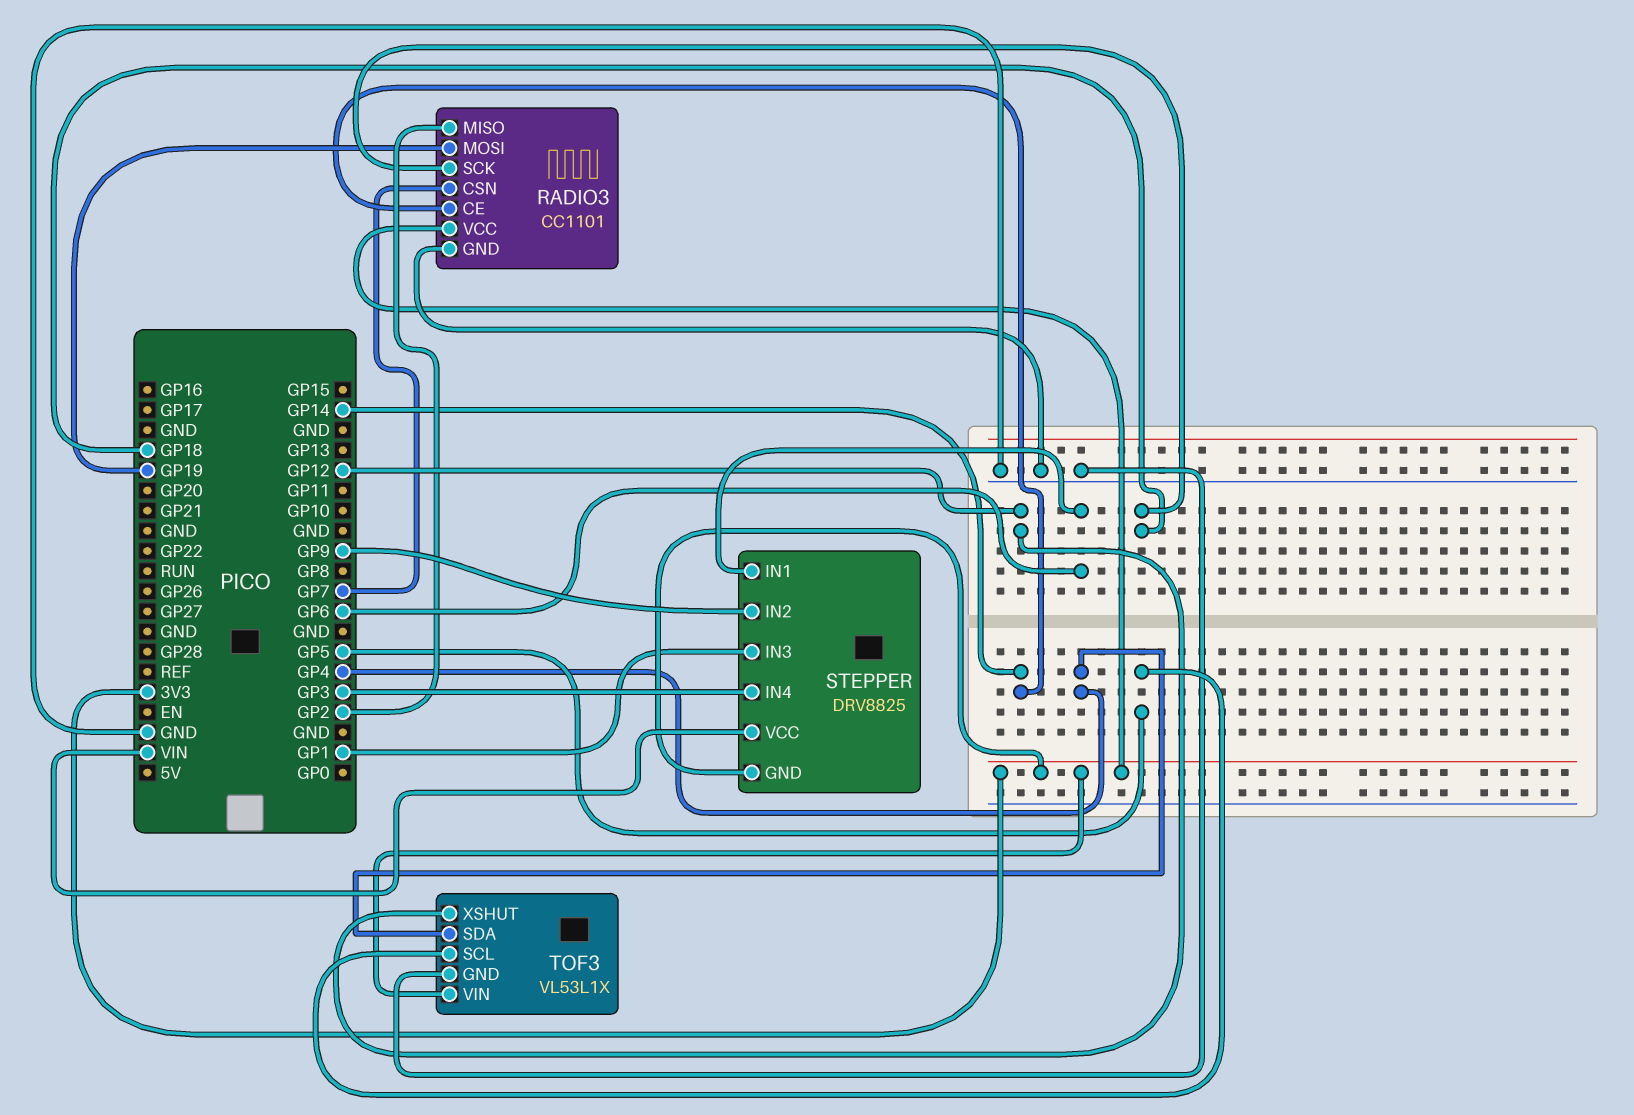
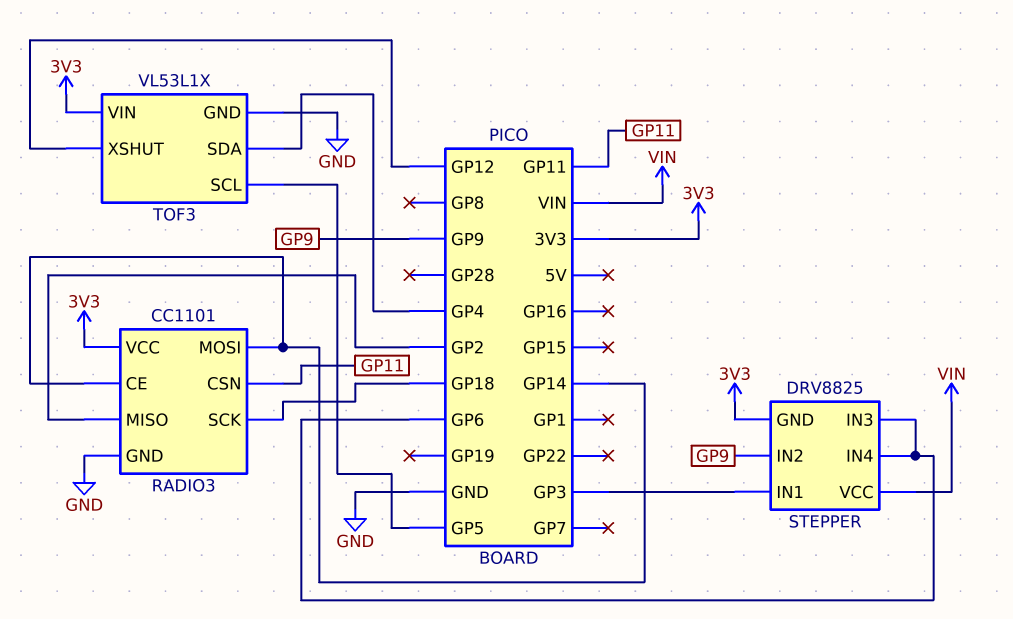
RADIO3 pin CSN: GP7 -> GP11
RADIO3 pin MOSI: GP19 -> GP14
STEPPER pin IN1: GP6 -> GP3
STEPPER pin IN3: GP1 -> GP6
STEPPER pin IN4: GP3 -> GP6

